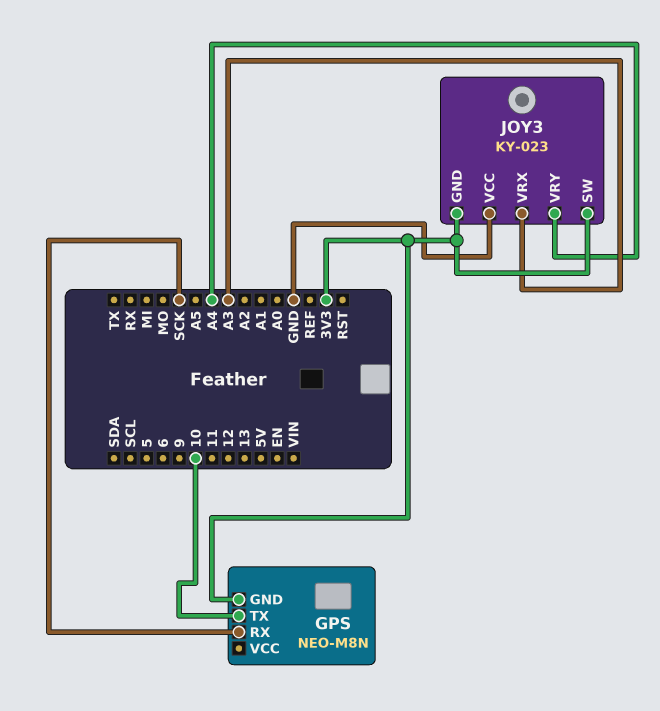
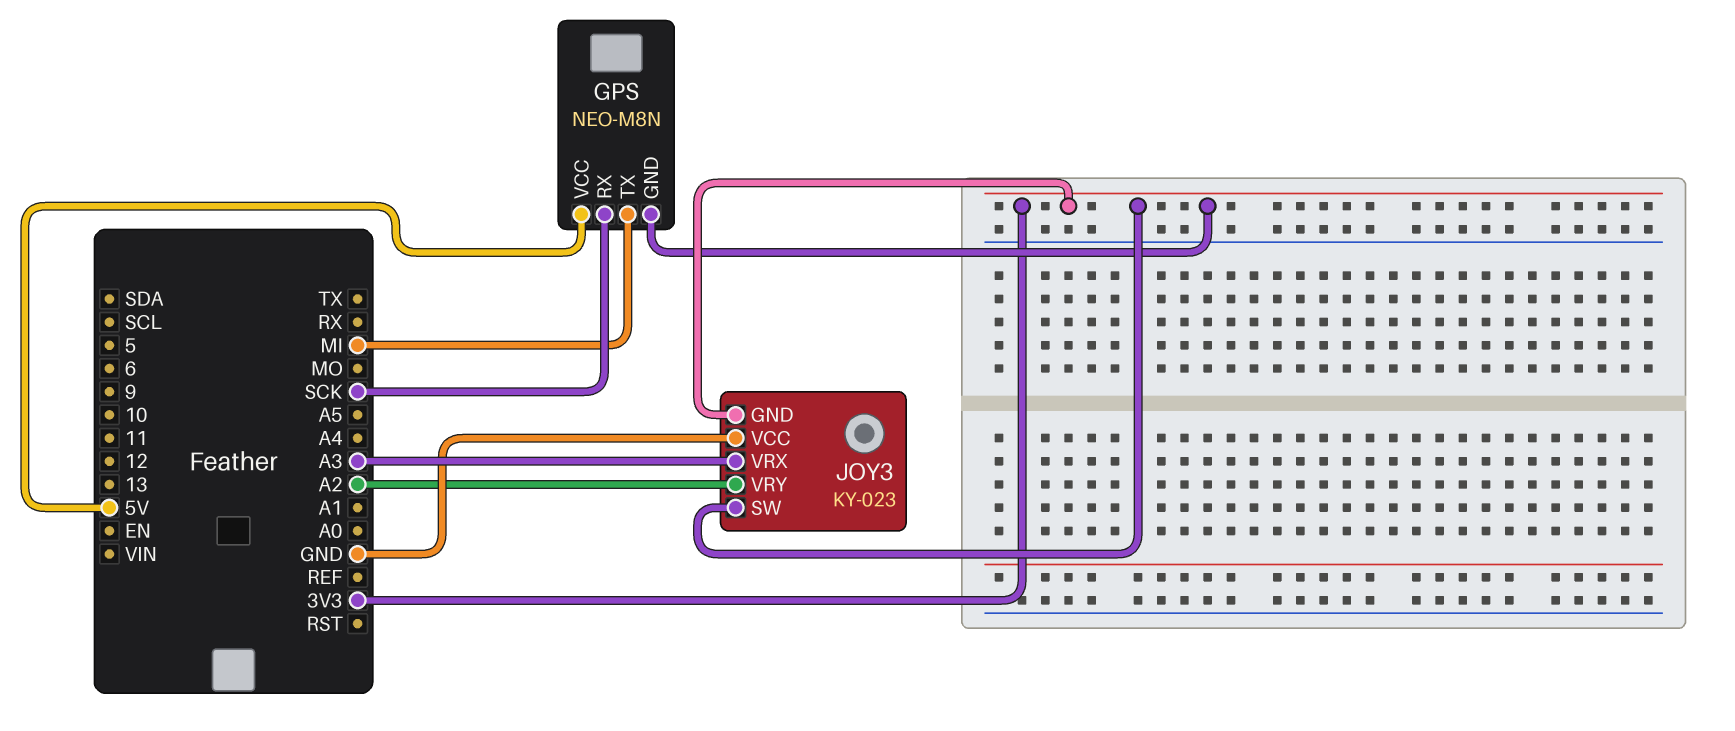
GPS pin TX: 10 -> MI
GPS pin VCC: none -> 5V
JOY3 pin VRY: A4 -> A2

